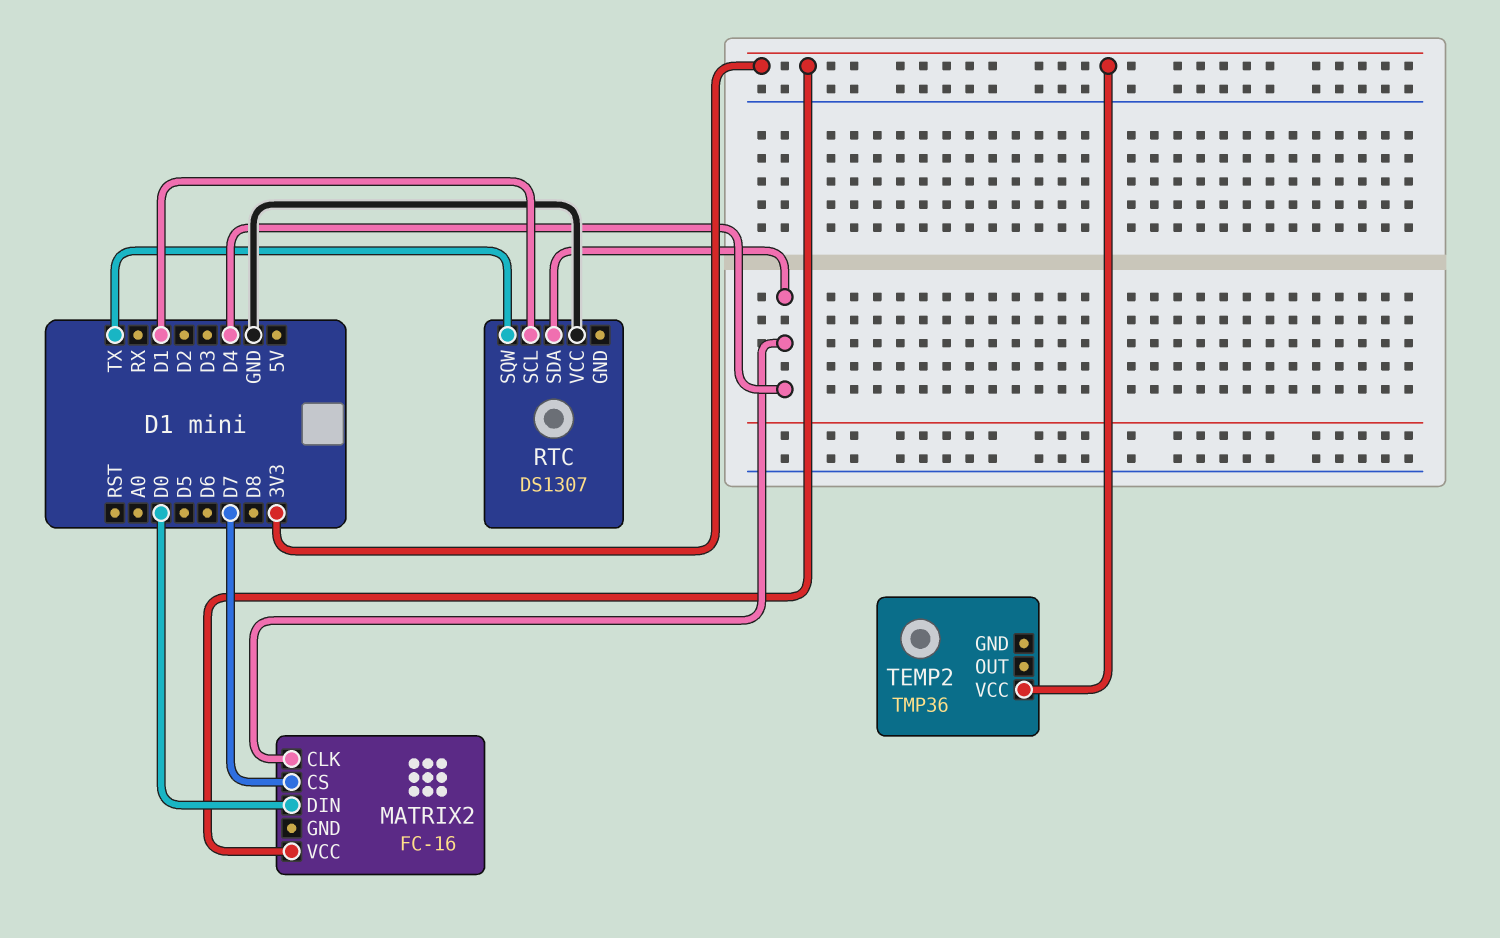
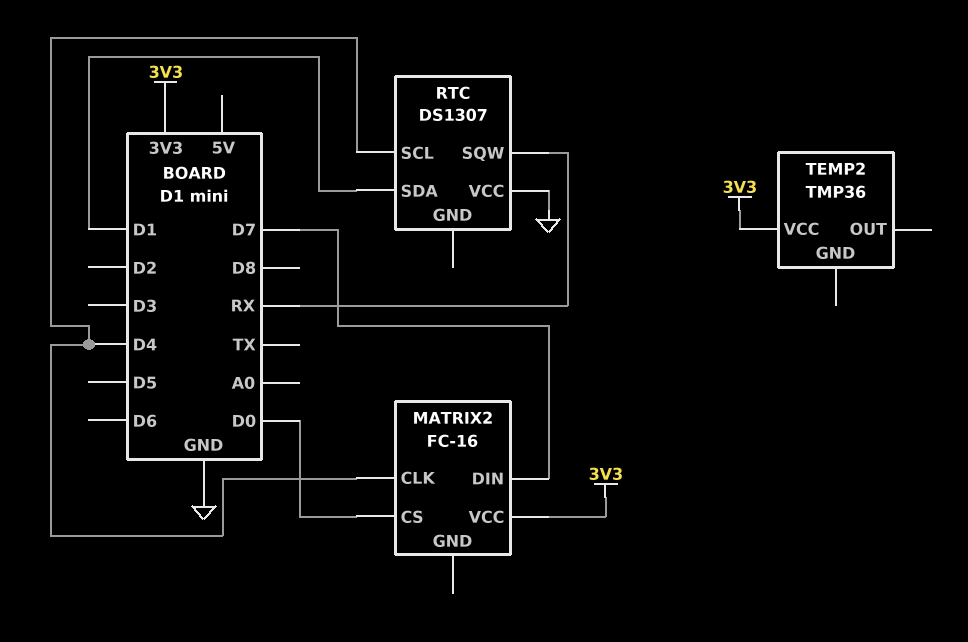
MATRIX2 pin CS: D7 -> D0
MATRIX2 pin DIN: D0 -> D7
RTC pin SCL: D1 -> D4
RTC pin SDA: D4 -> D1
RTC pin SQW: TX -> RX

